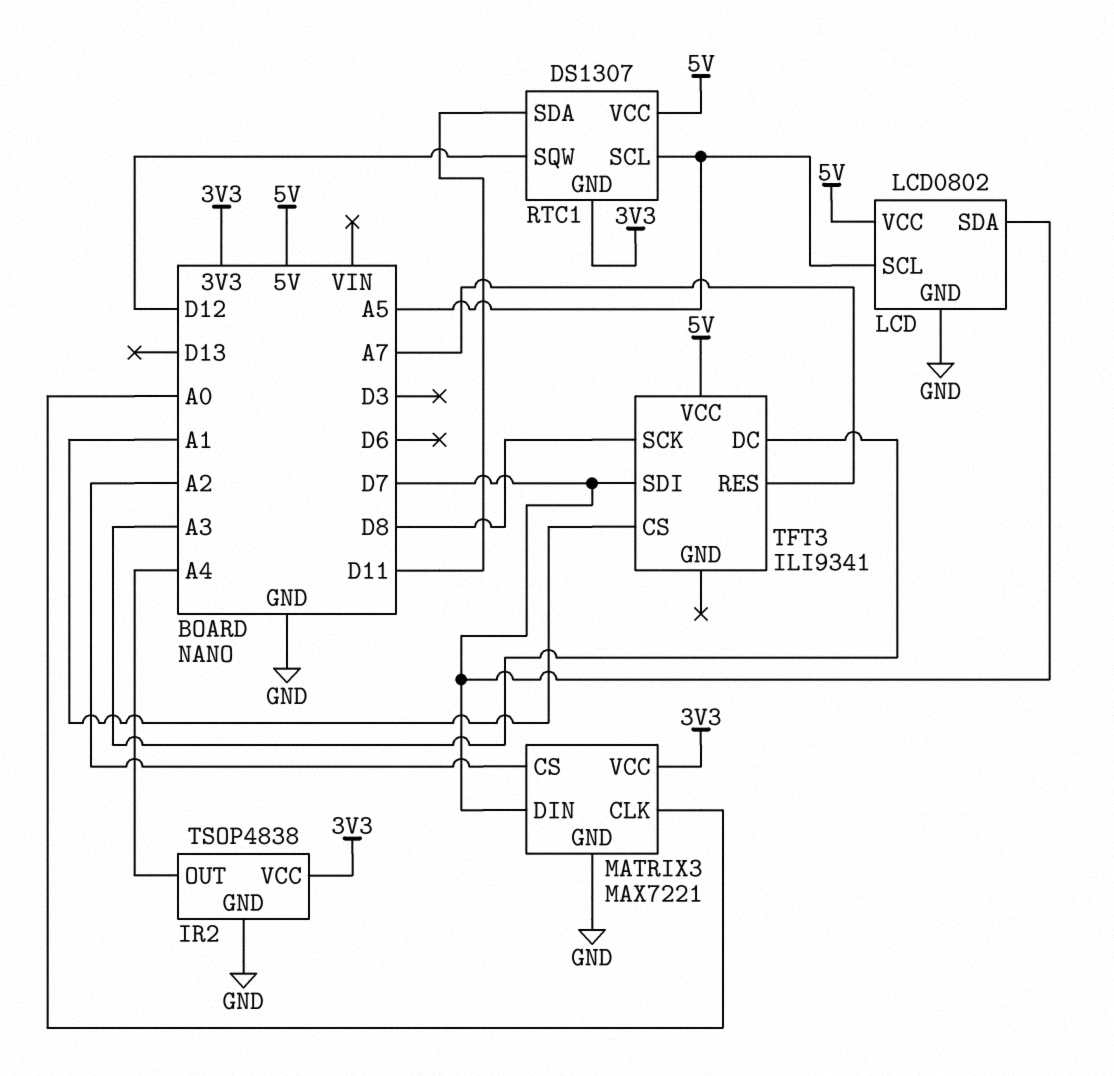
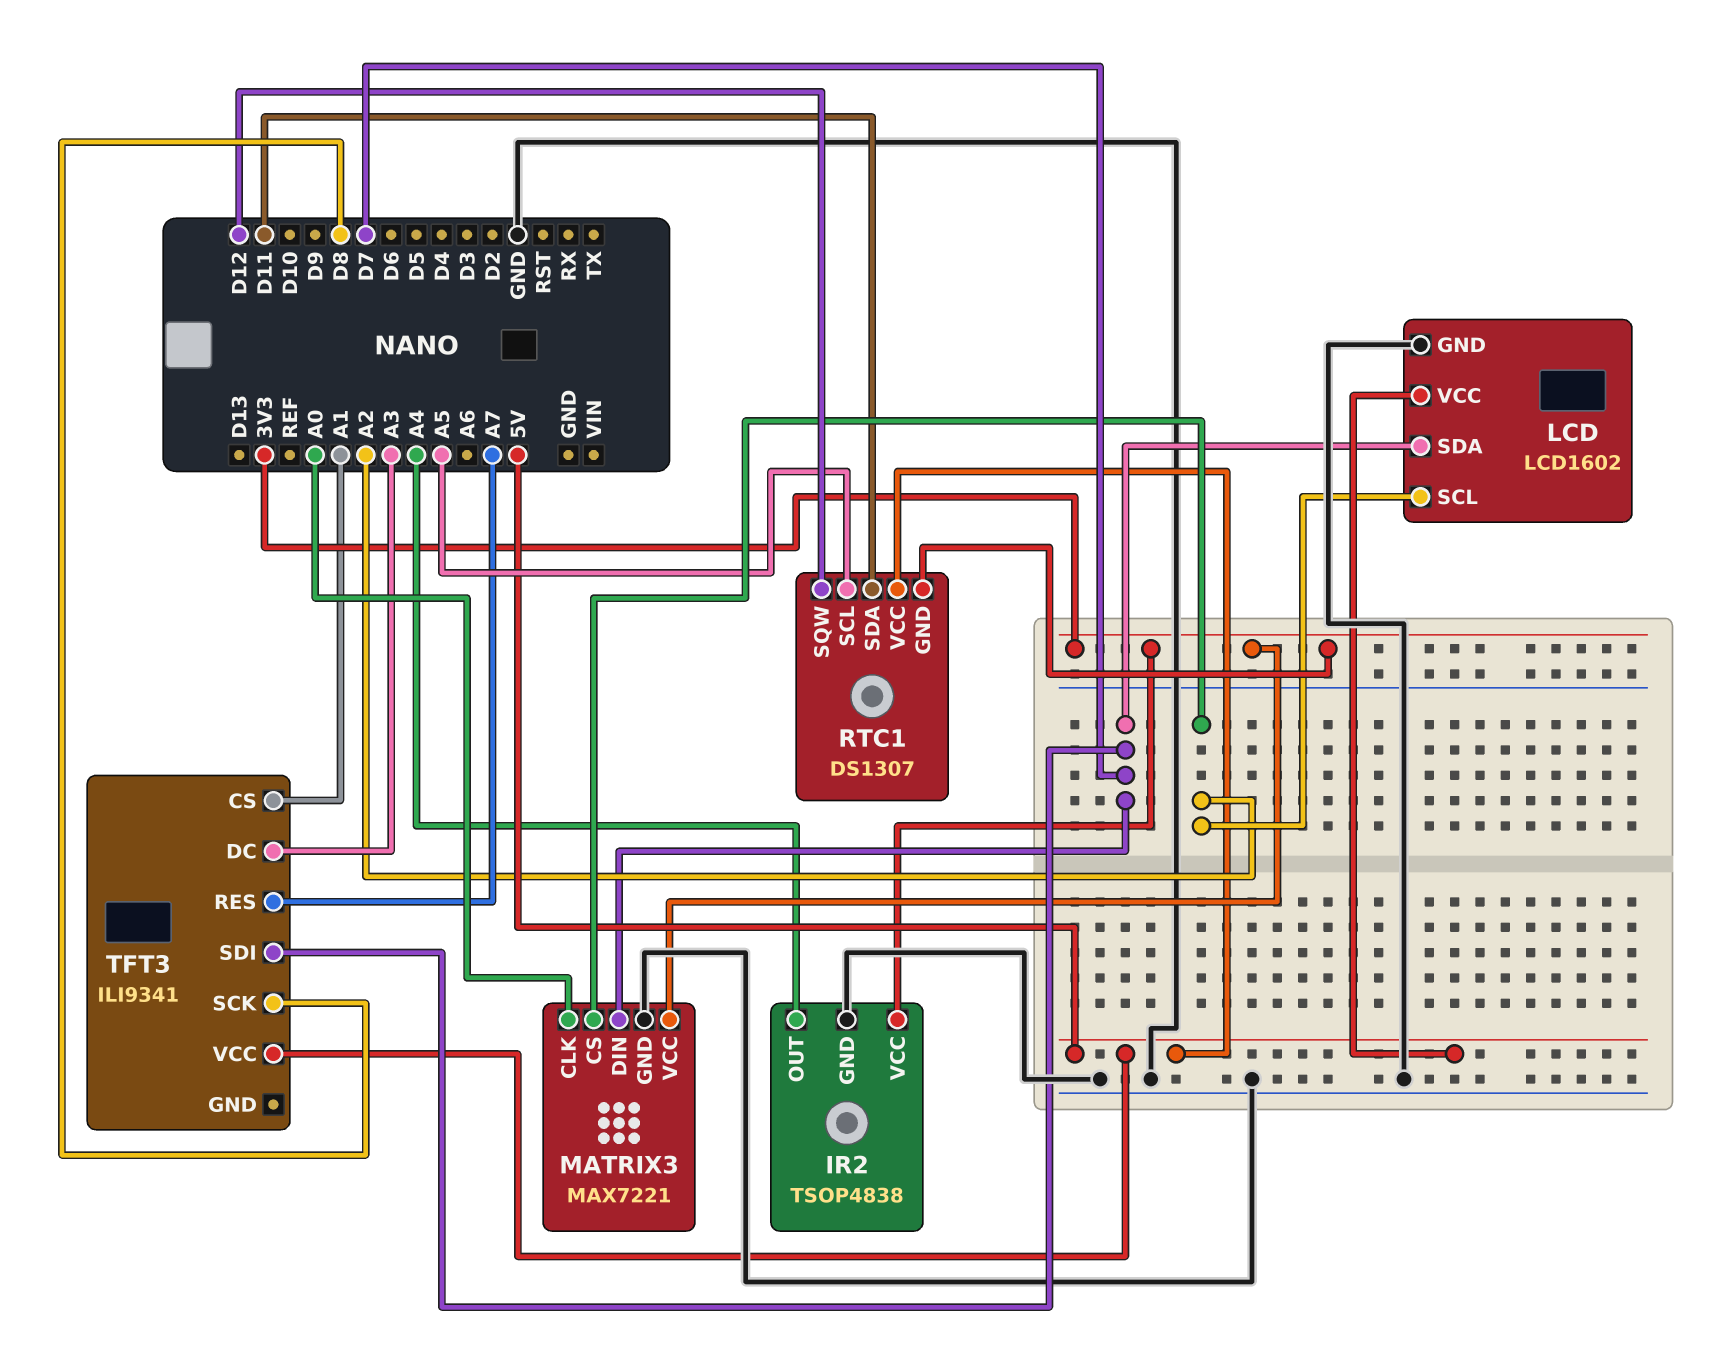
LCD: LCD0802 -> LCD1602
LCD pin SCL: A5 -> A2

